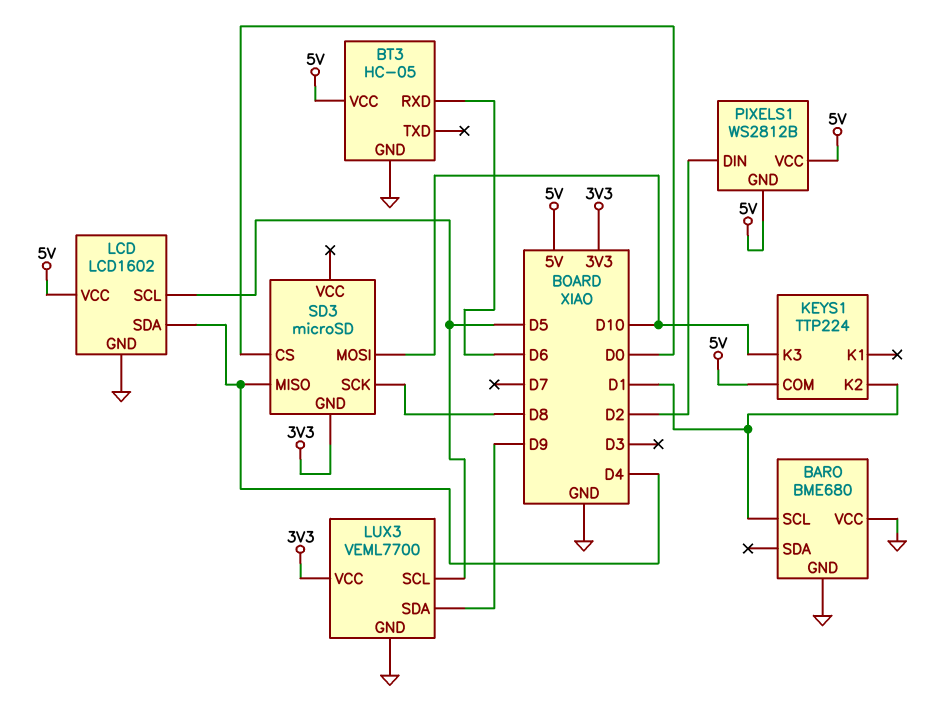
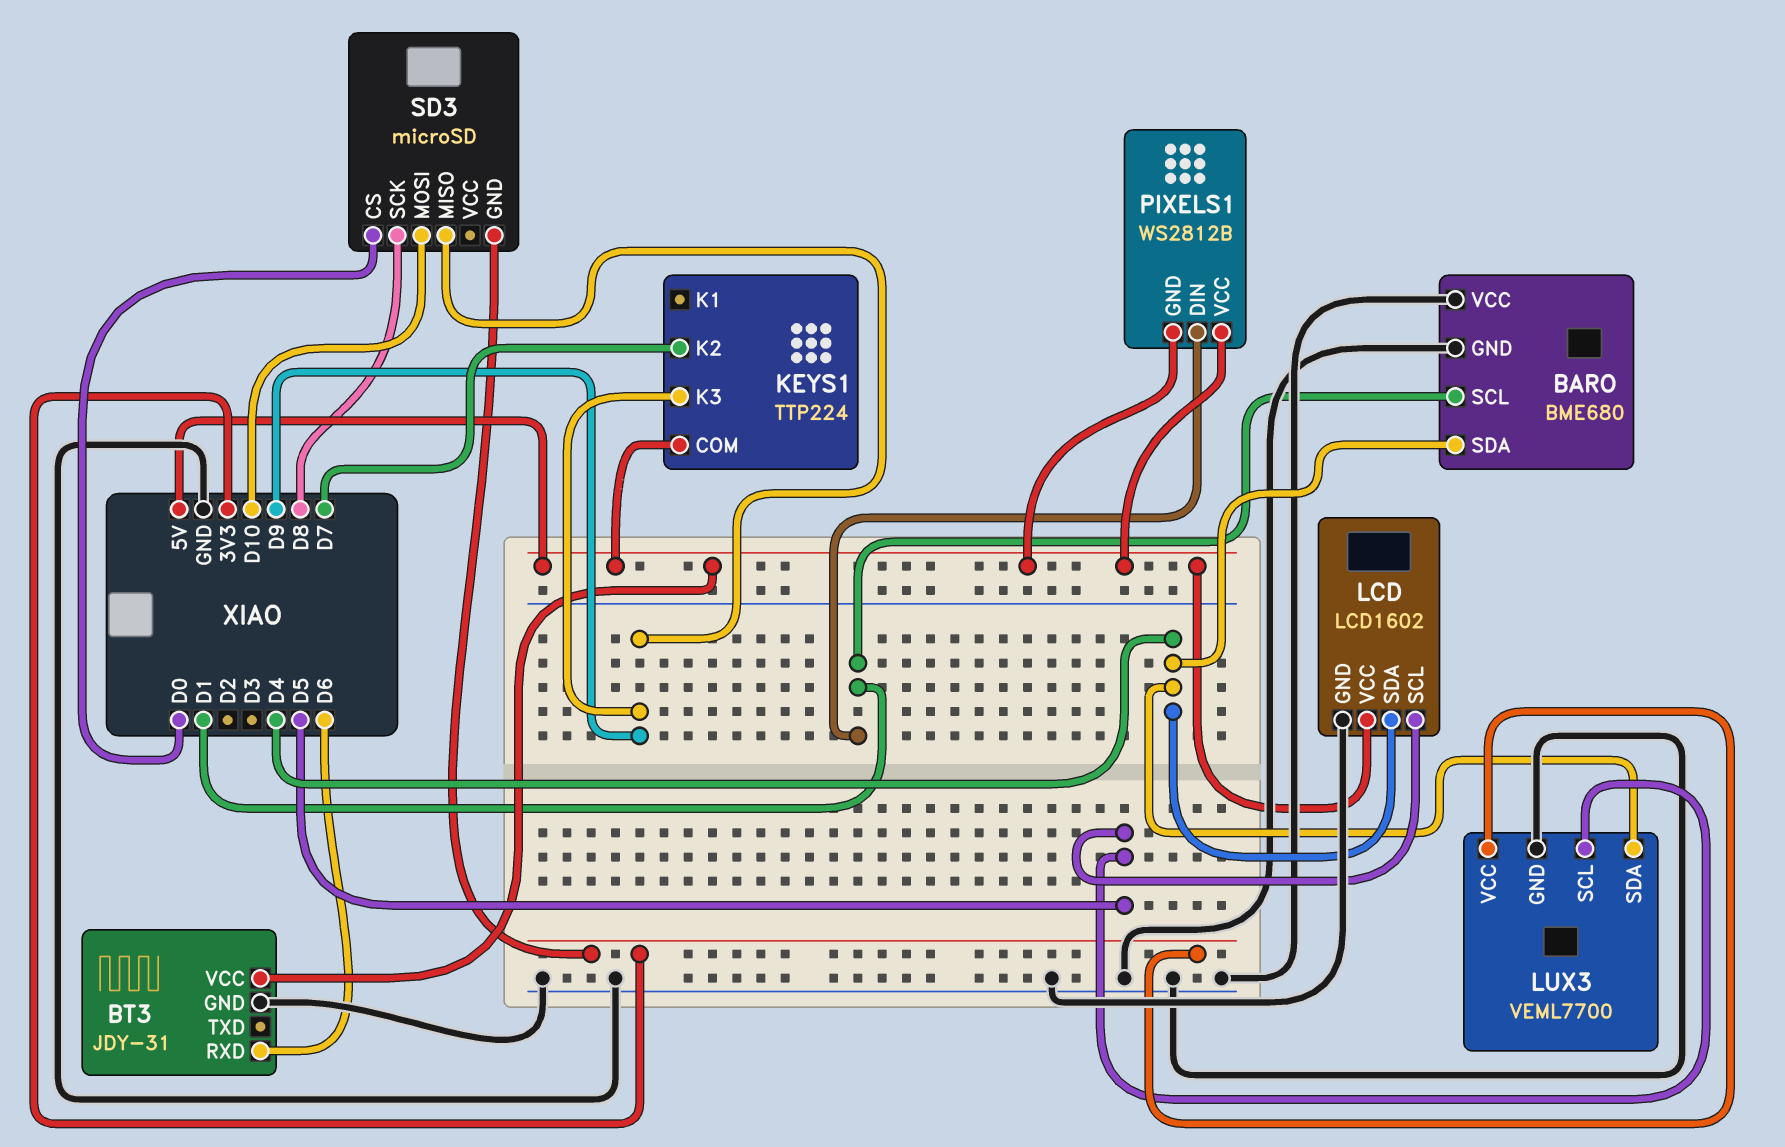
BARO pin SDA: none -> D4
BT3: HC-05 -> JDY-31
KEYS1 pin K2: D1 -> D7
KEYS1 pin K3: D10 -> D9
LUX3 pin SDA: D9 -> D4
PIXELS1 pin DIN: D2 -> D1
SD3 pin MISO: D4 -> D9

